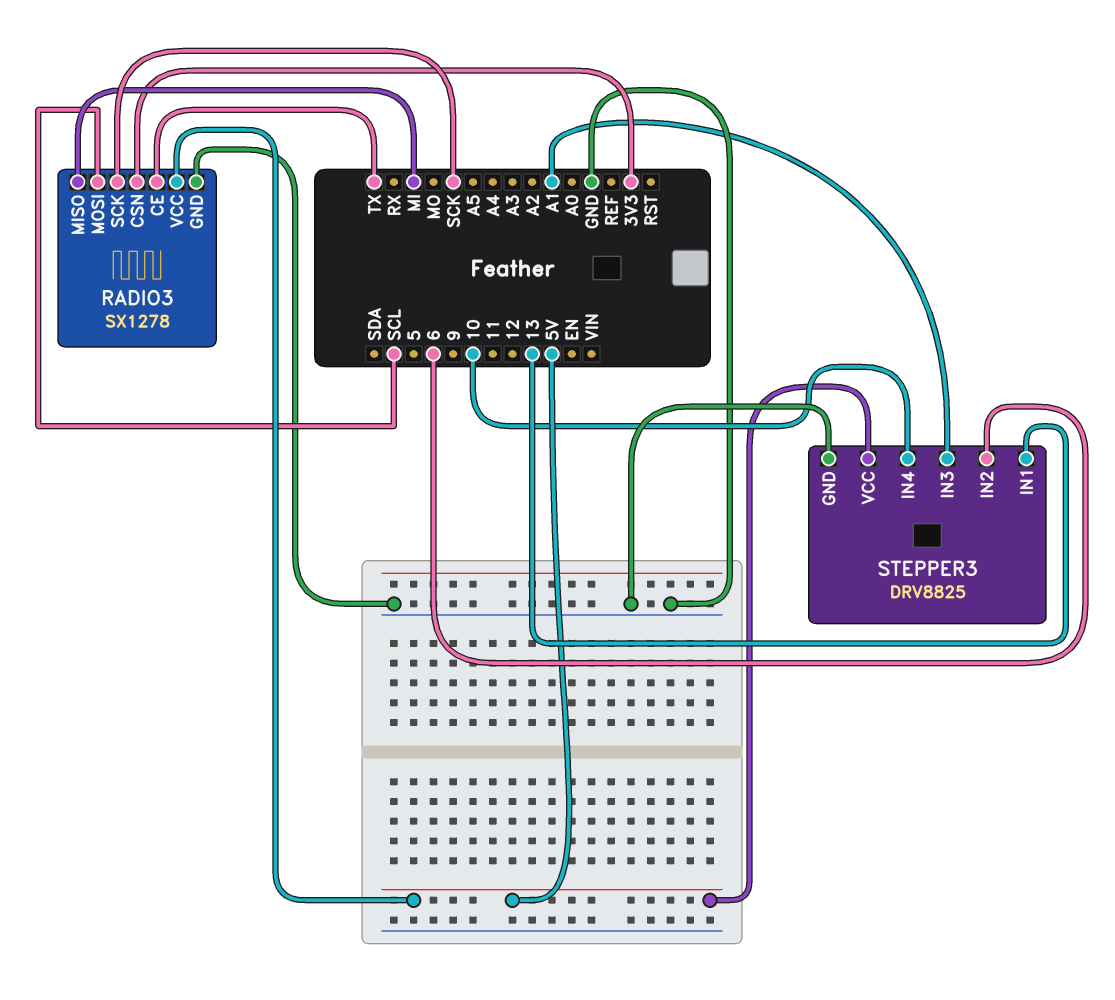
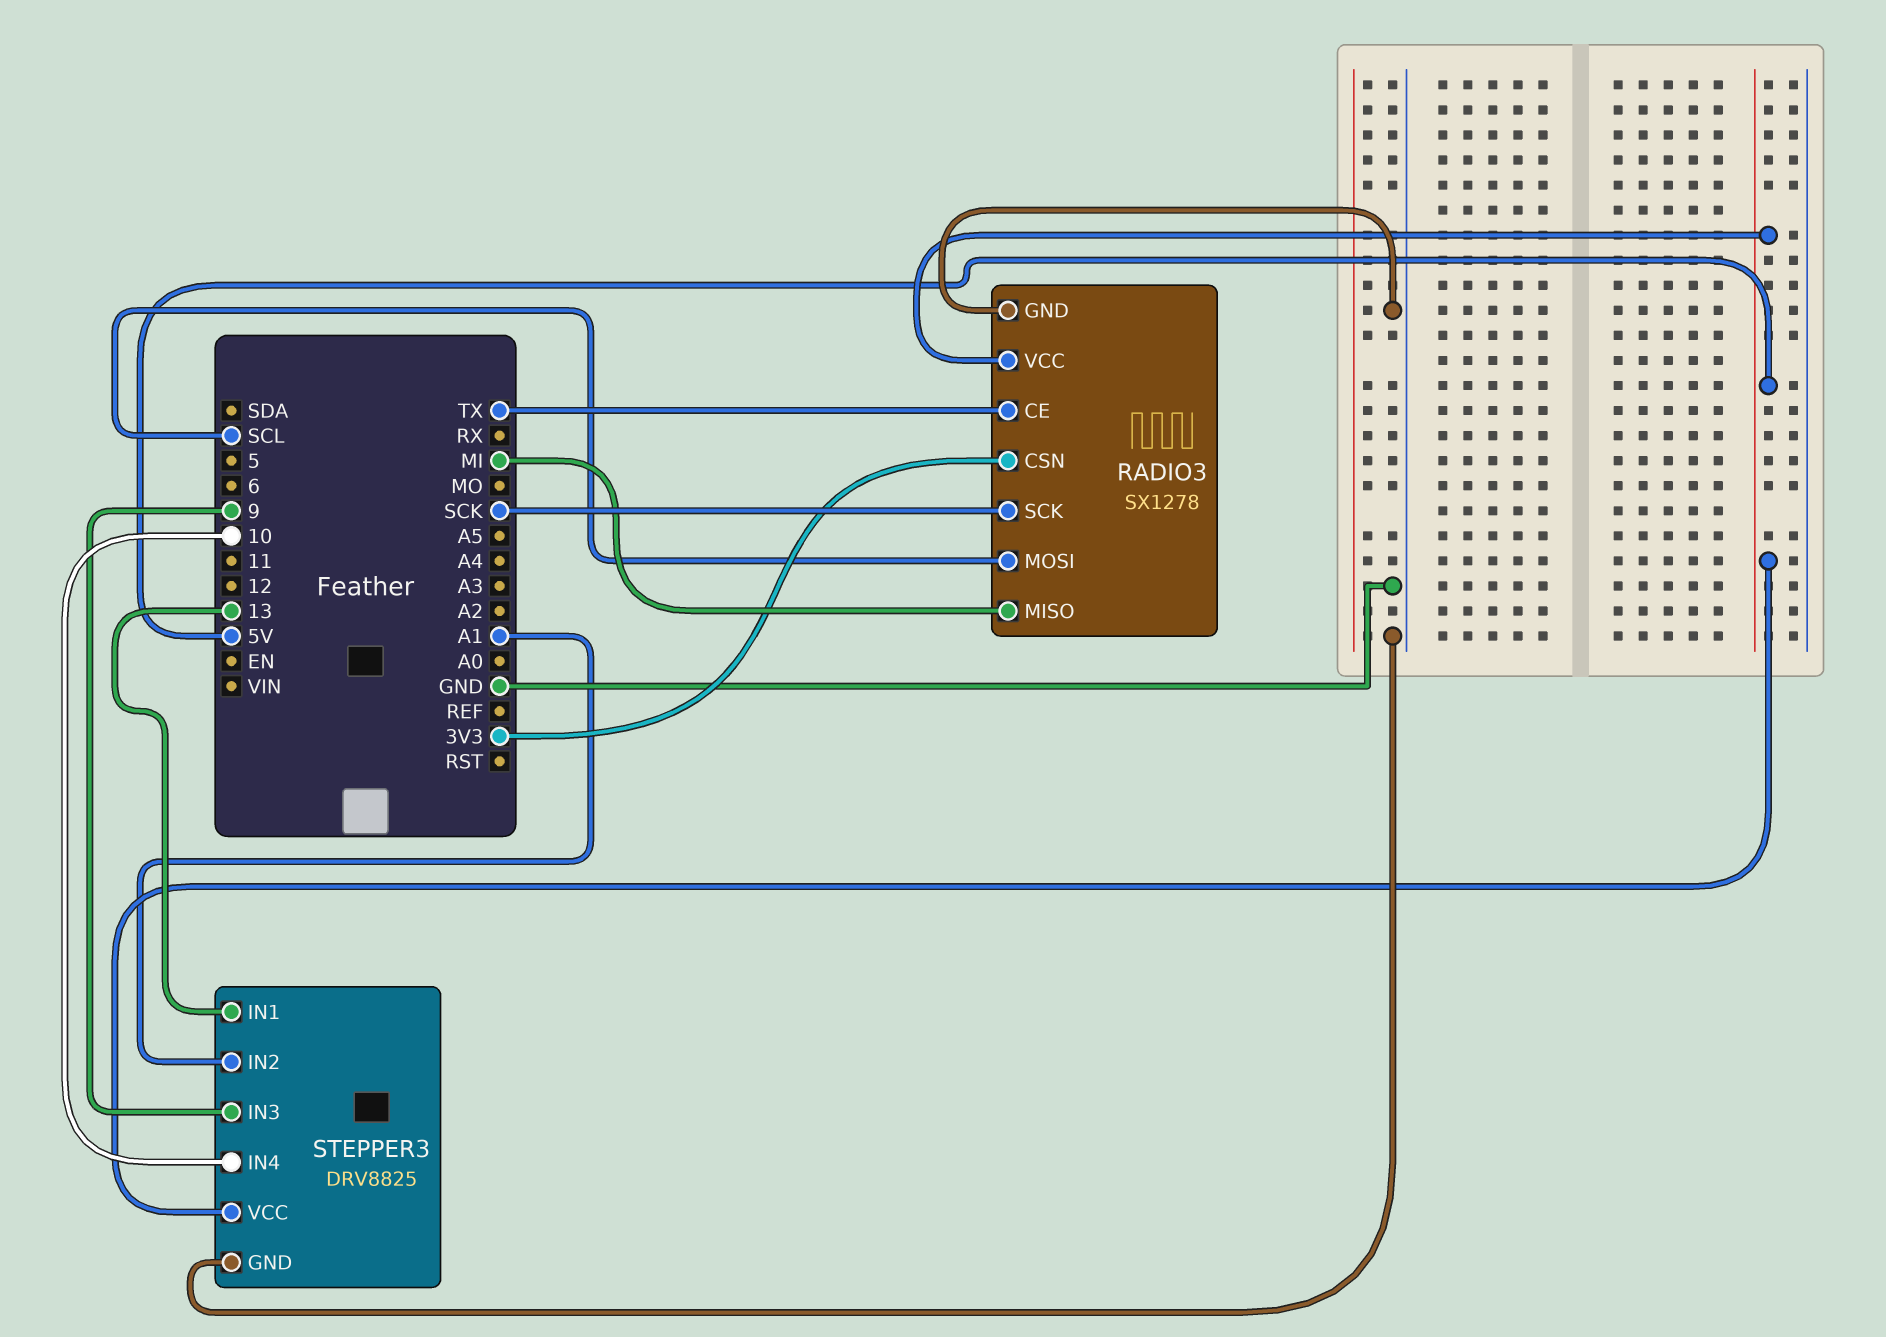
STEPPER3 pin IN2: 6 -> A1
STEPPER3 pin IN3: A1 -> 9

